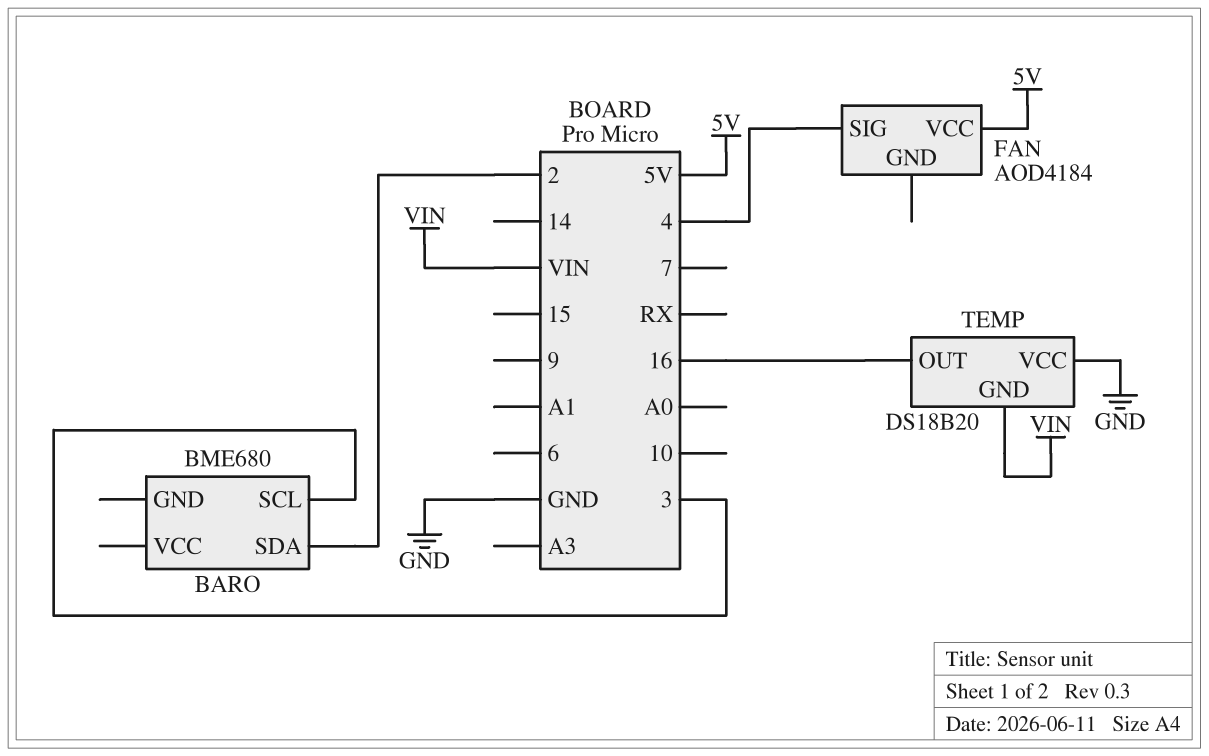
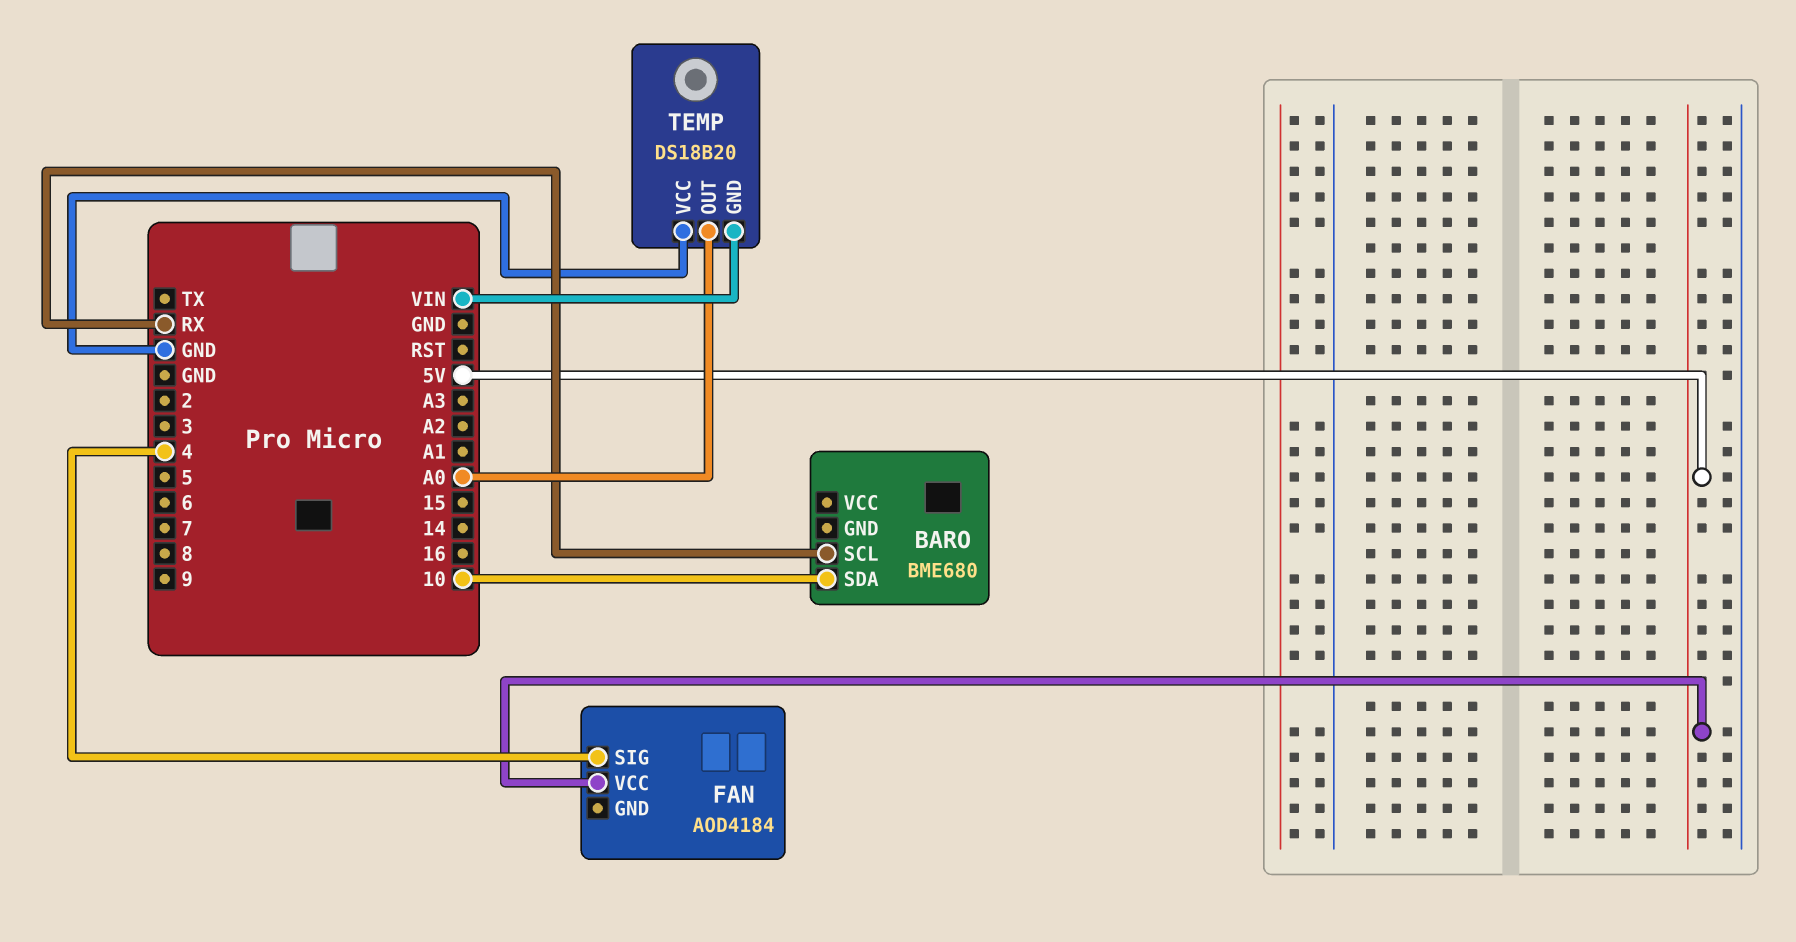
BARO pin SCL: 3 -> RX
BARO pin SDA: 2 -> 10
TEMP pin OUT: 16 -> A0

